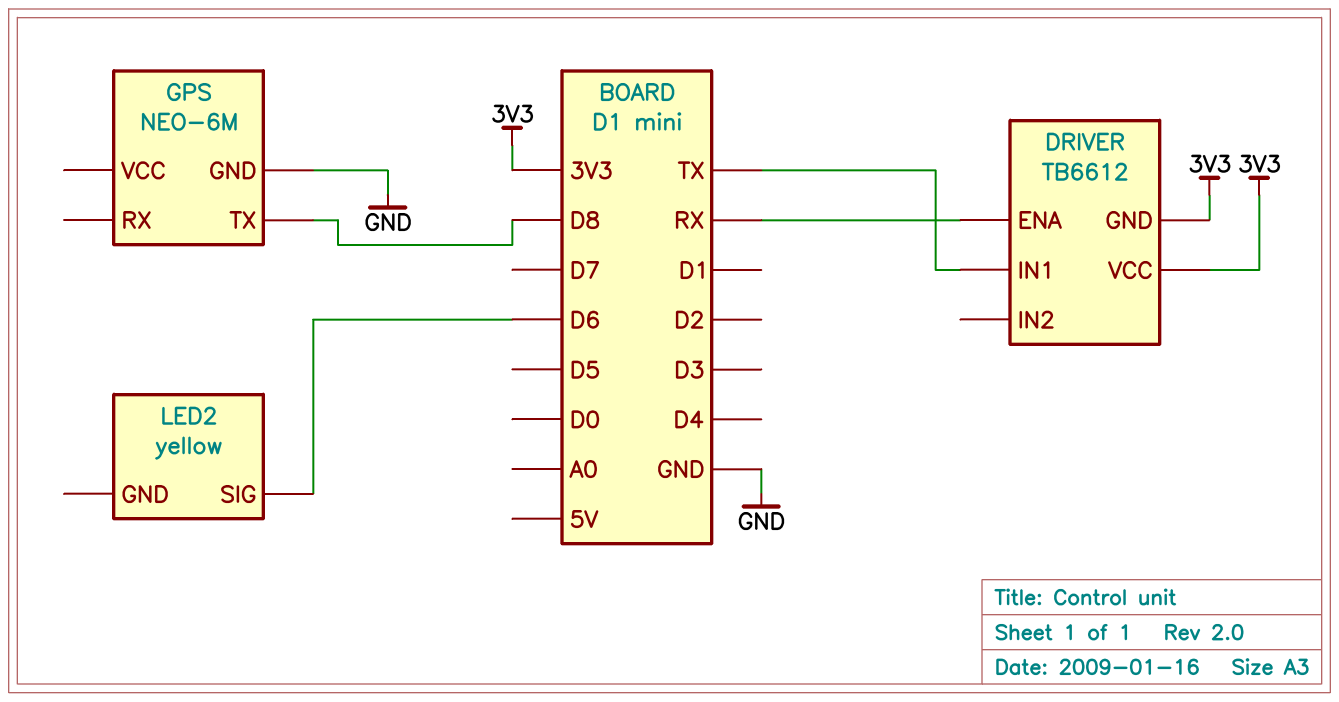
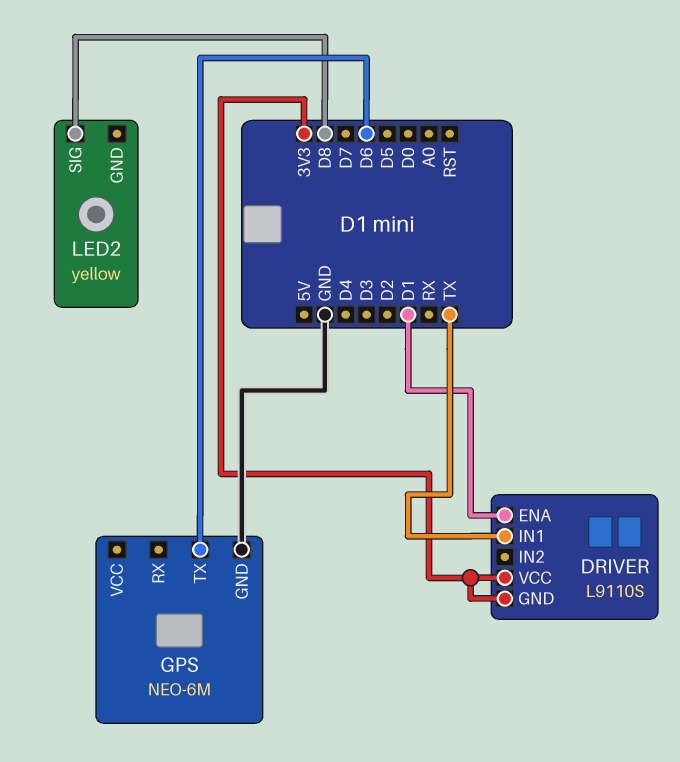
DRIVER: TB6612 -> L9110S
DRIVER pin ENA: RX -> D1
GPS pin TX: D8 -> D6
LED2 pin SIG: D6 -> D8

